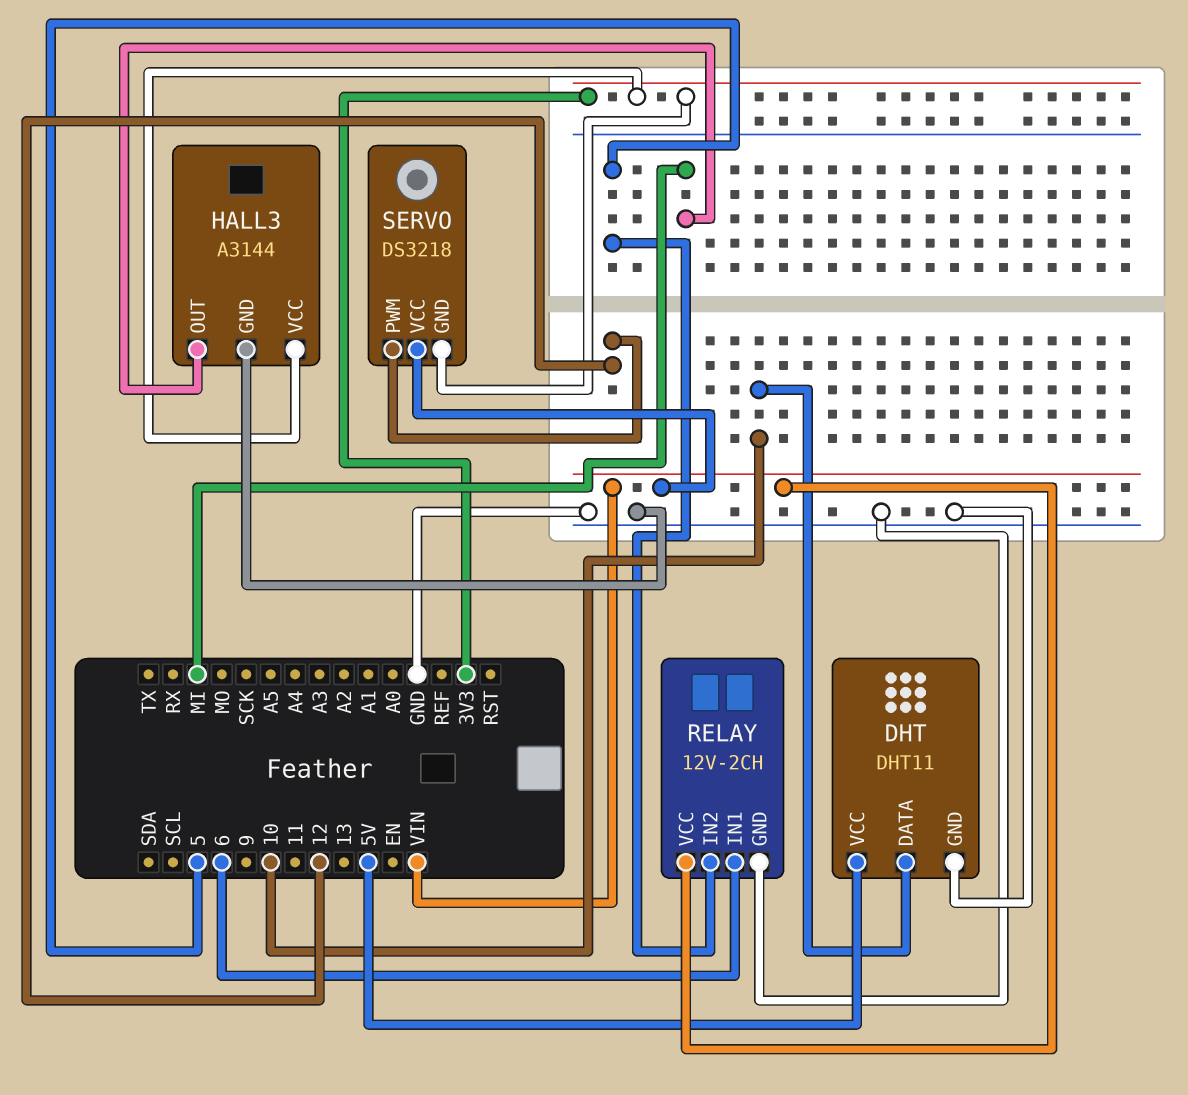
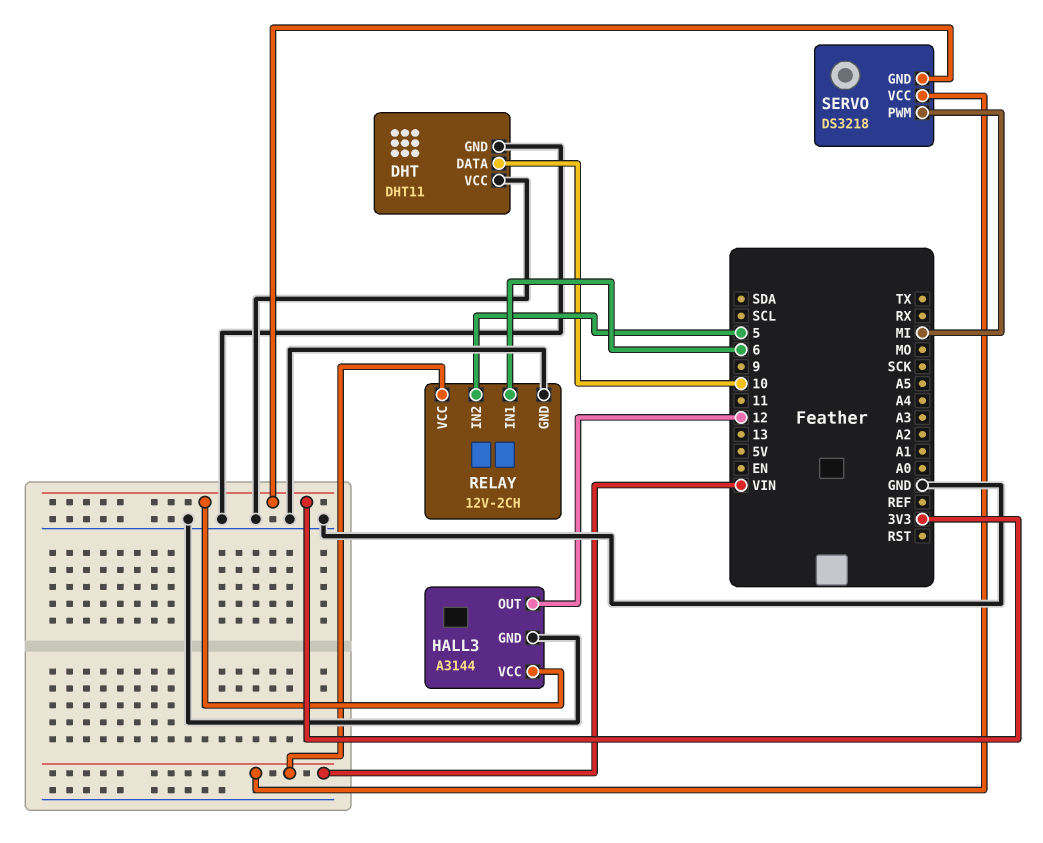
DHT pin VCC: 5V -> GND
HALL3 pin OUT: MI -> 12
SERVO pin PWM: 12 -> MI

